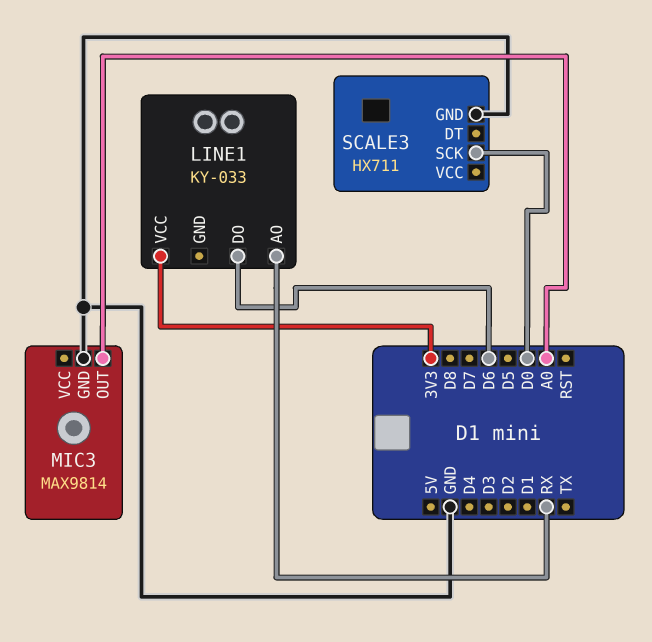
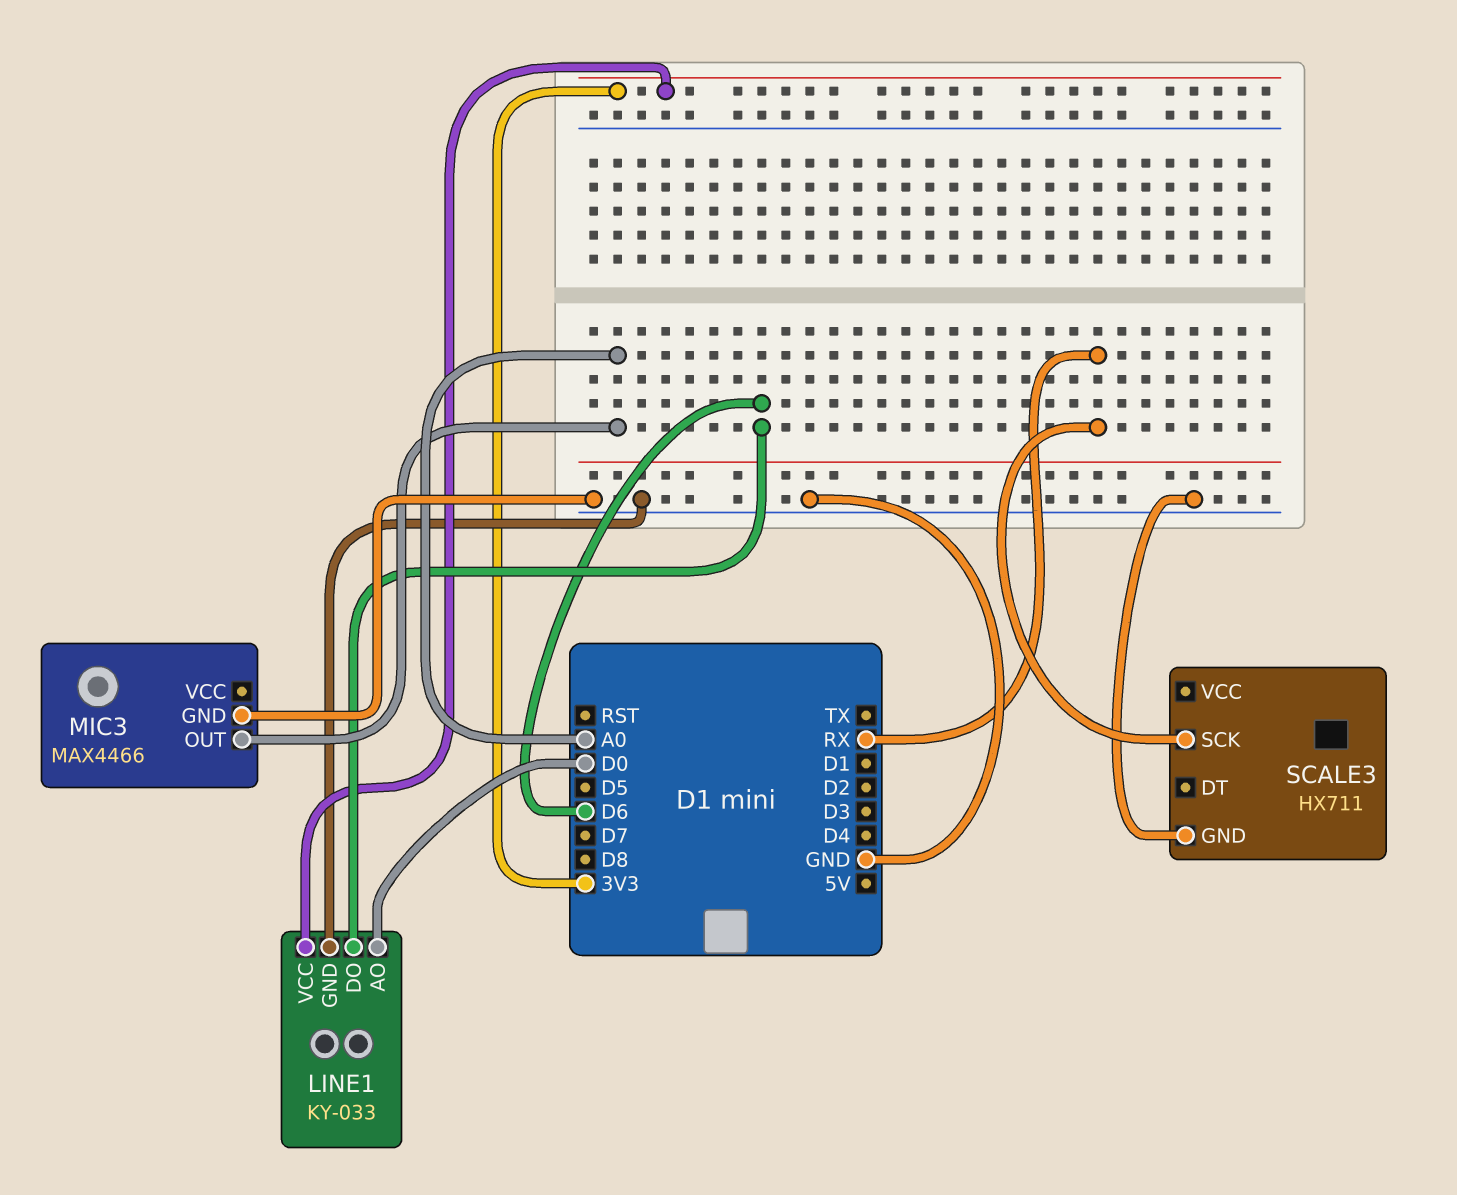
LINE1 pin AO: RX -> D0
LINE1 pin GND: none -> GND
MIC3: MAX9814 -> MAX4466
SCALE3 pin SCK: D0 -> RX

